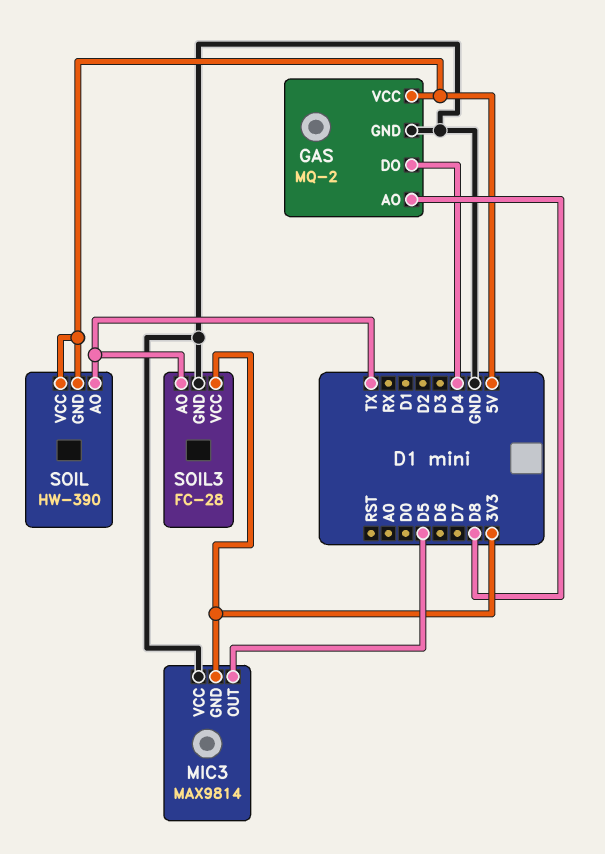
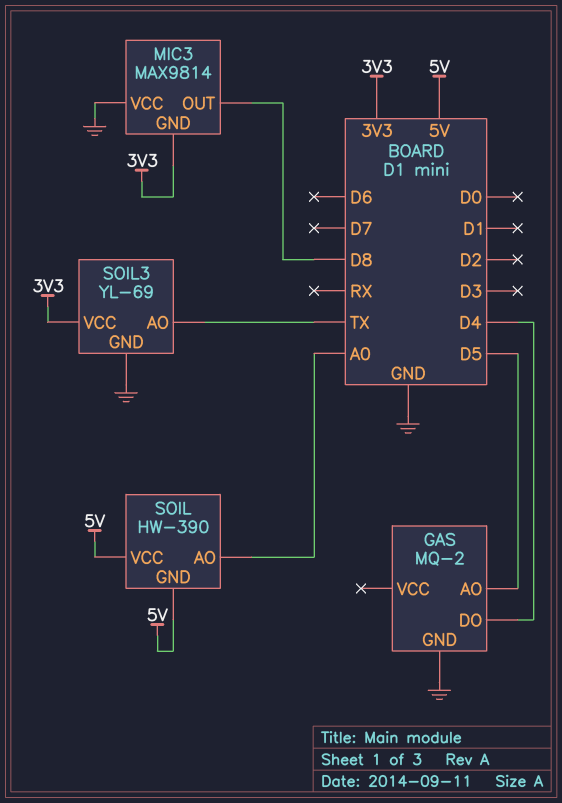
GAS pin AO: D8 -> D5
GAS pin VCC: 5V -> none
MIC3 pin OUT: D5 -> D8
SOIL pin AO: TX -> A0
SOIL3: FC-28 -> YL-69

